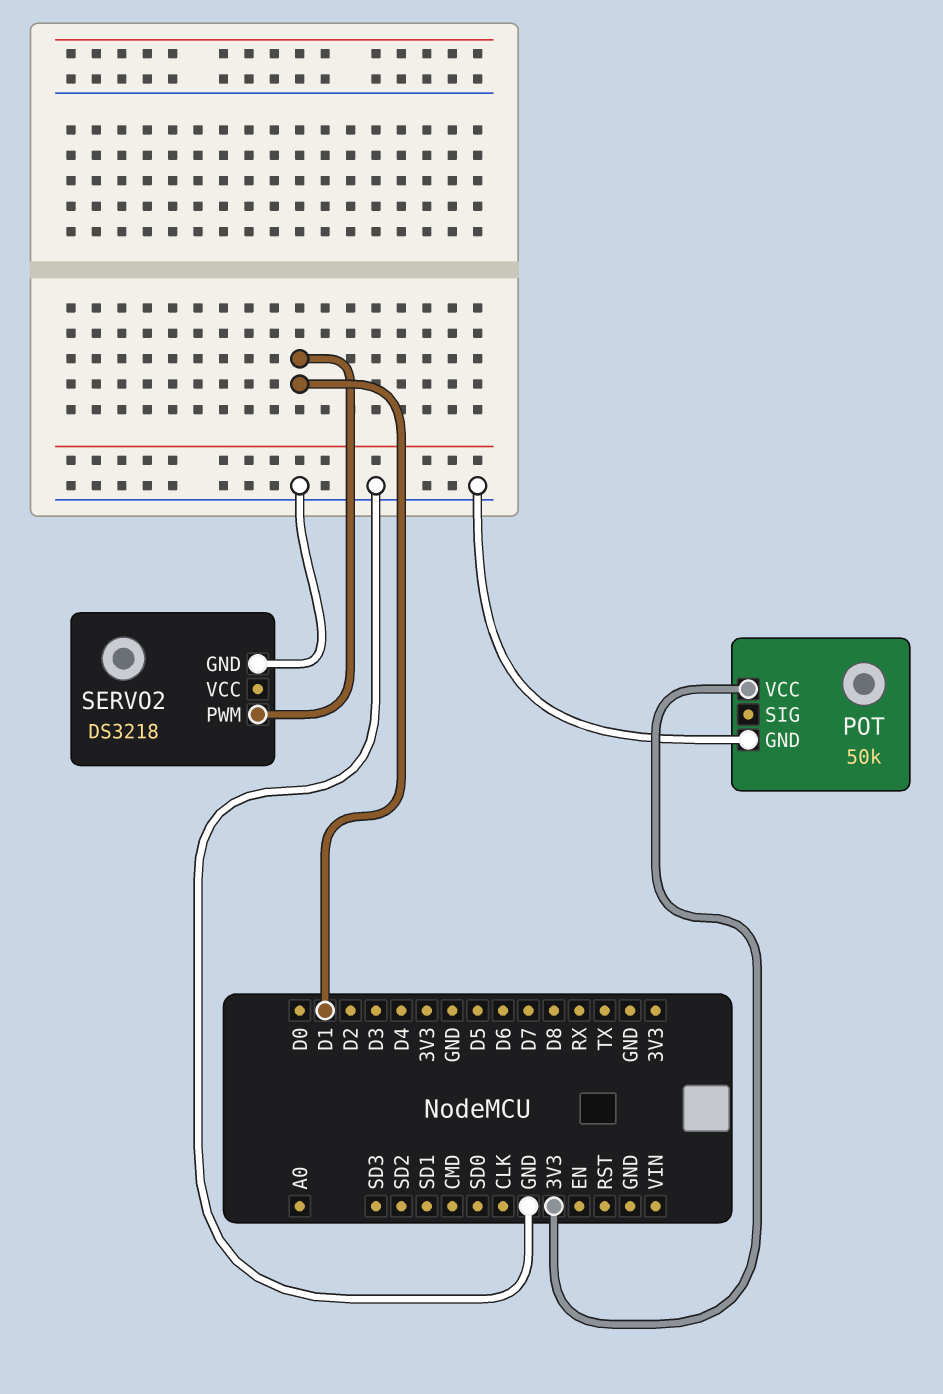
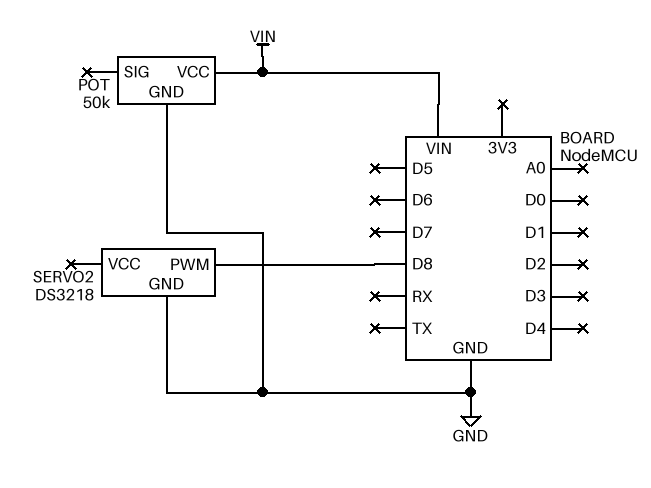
POT pin VCC: 3V3 -> VIN
SERVO2 pin PWM: D1 -> D8

